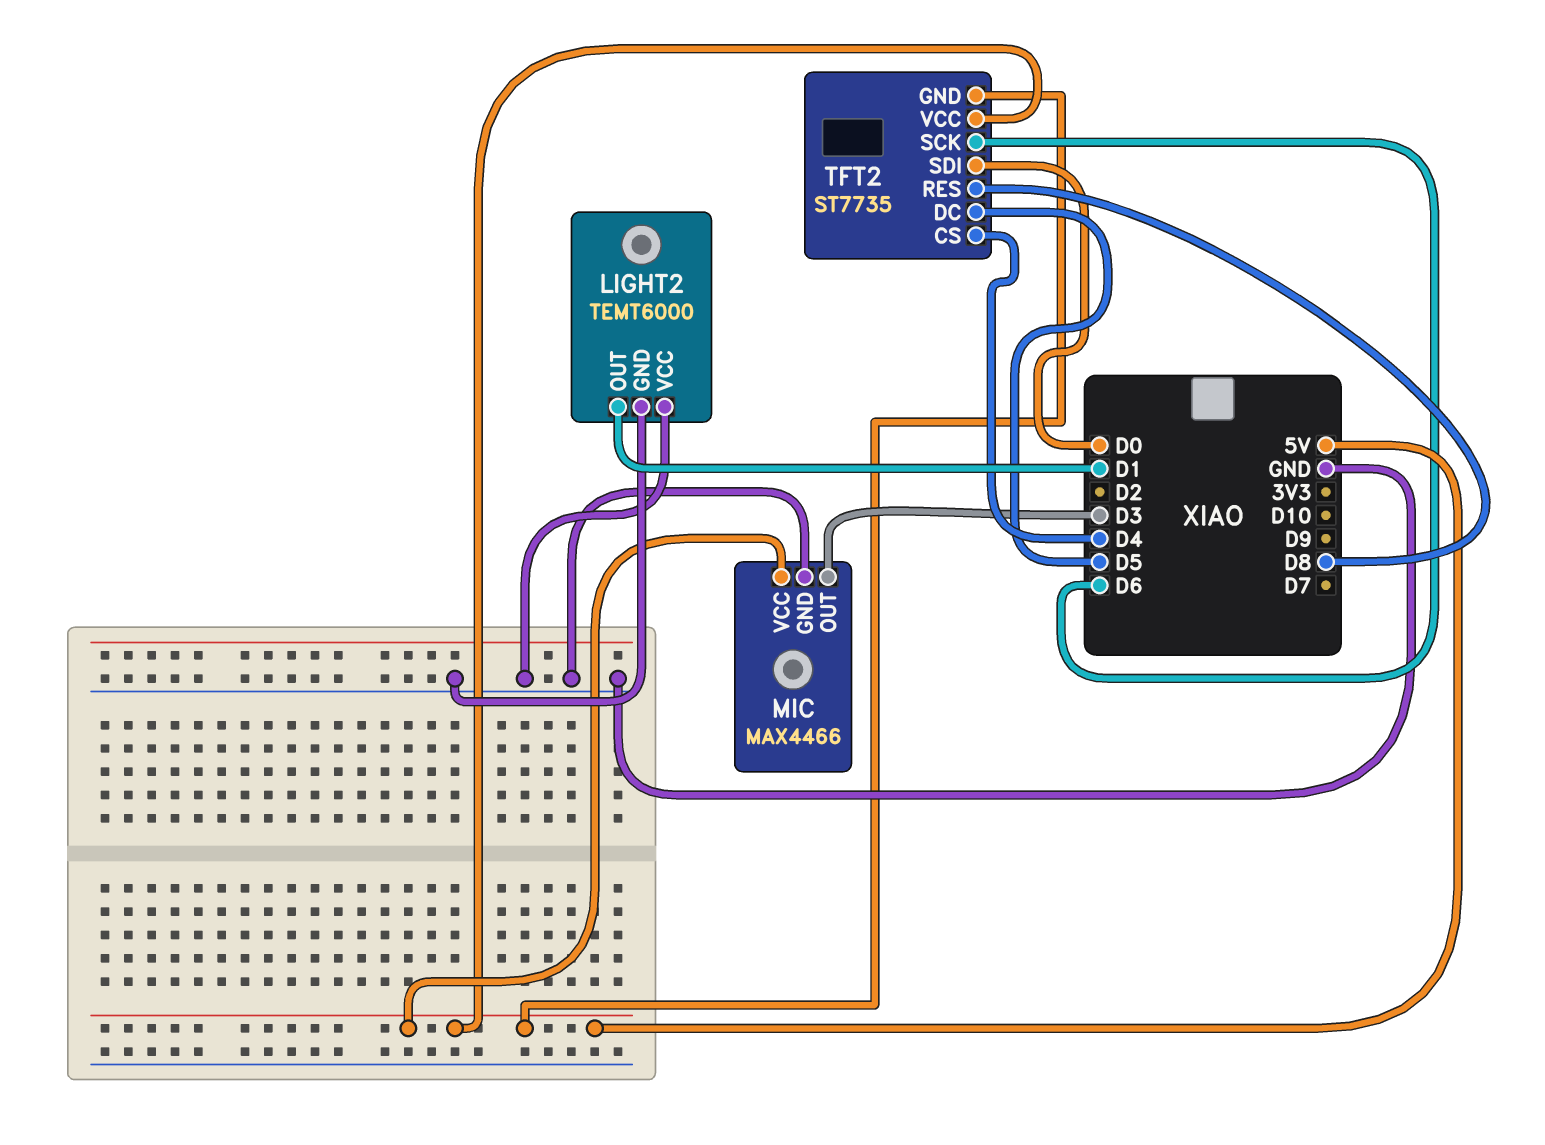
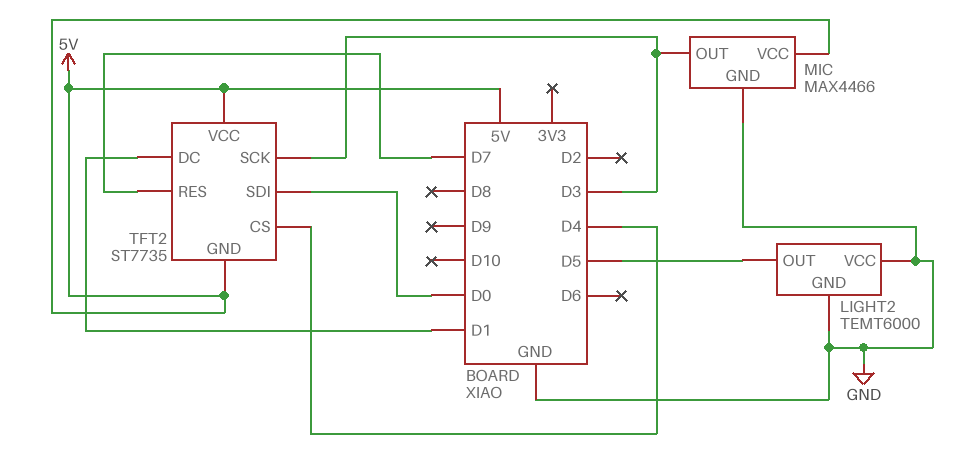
LIGHT2 pin OUT: D1 -> D5
TFT2 pin DC: D5 -> D1
TFT2 pin RES: D8 -> D7
TFT2 pin SCK: D6 -> D3

